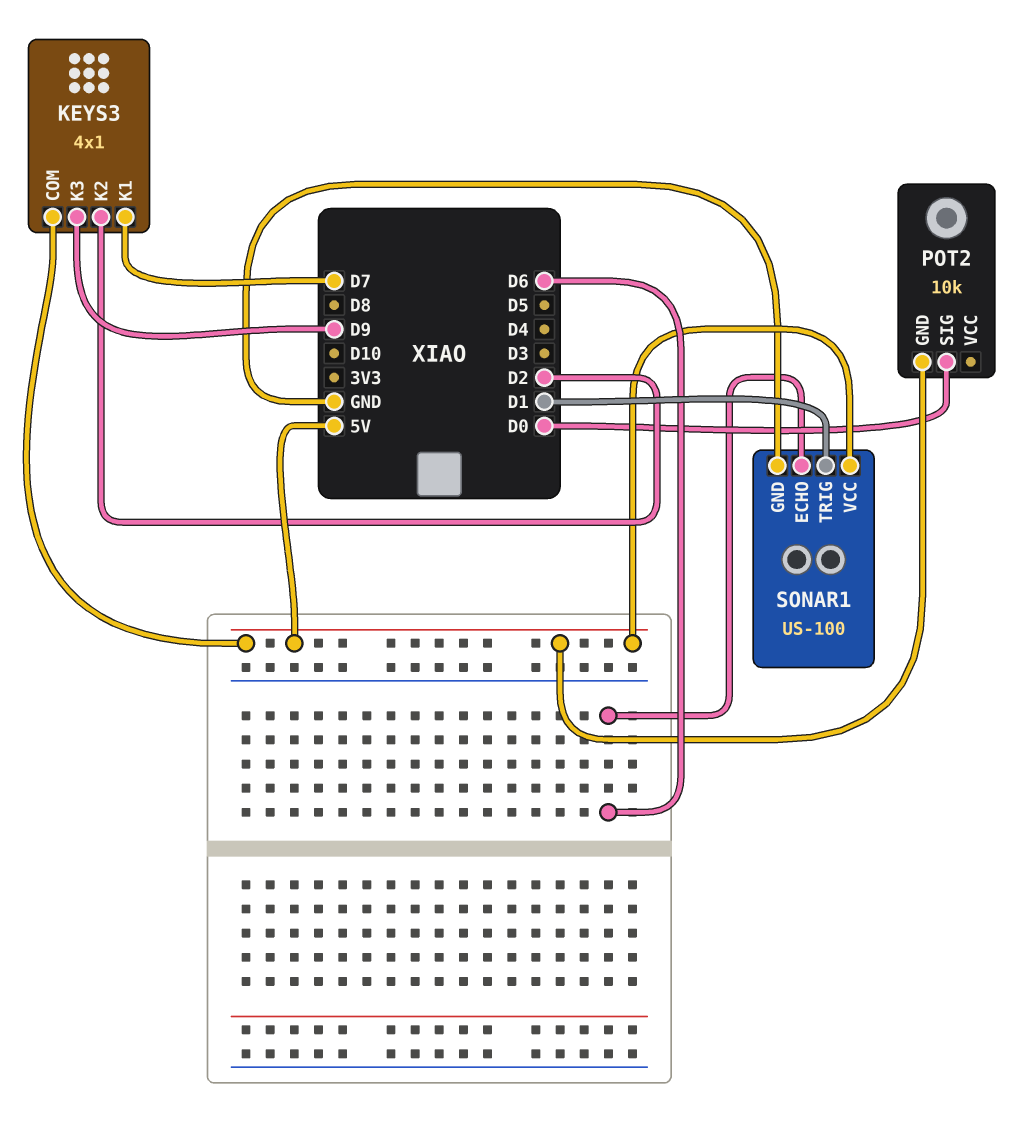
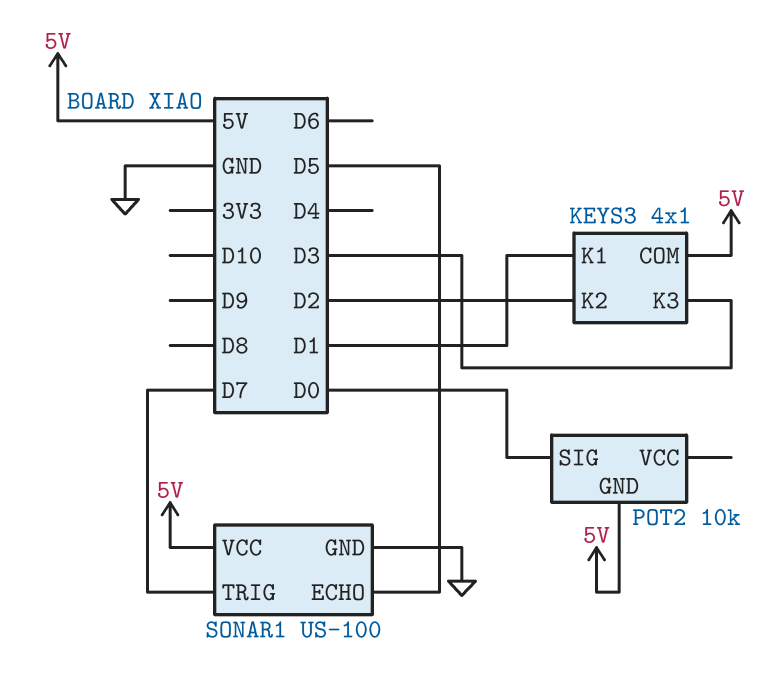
KEYS3 pin K1: D7 -> D1
KEYS3 pin K3: D9 -> D3
SONAR1 pin ECHO: D6 -> D5
SONAR1 pin TRIG: D1 -> D7

